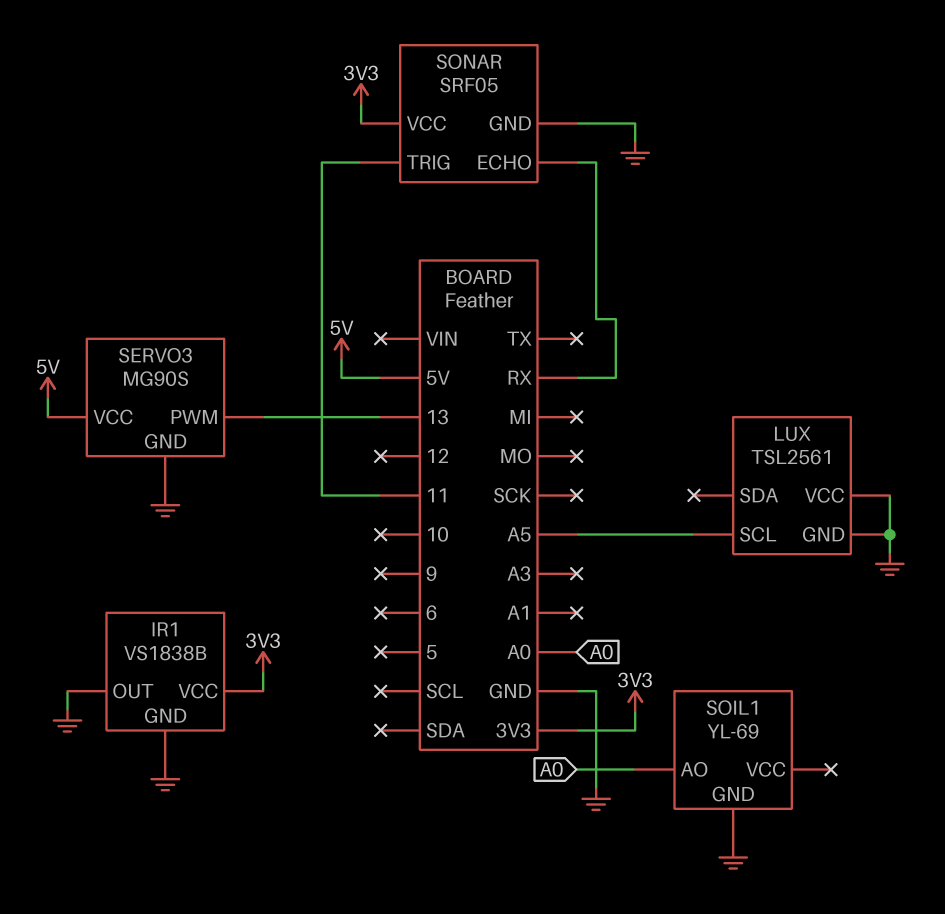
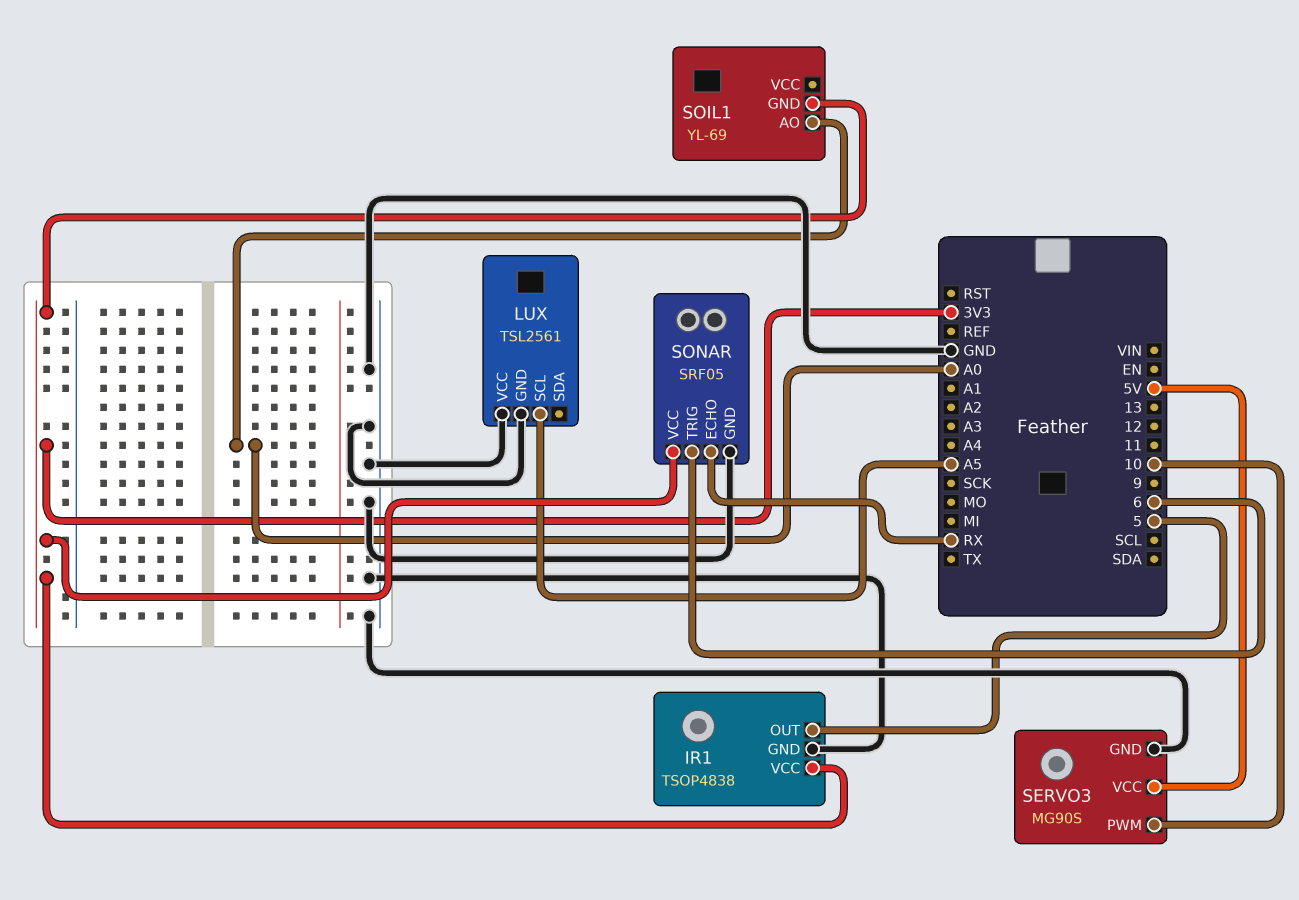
IR1: VS1838B -> TSOP4838
IR1 pin OUT: GND -> 5
SERVO3 pin PWM: 13 -> 10
SOIL1 pin GND: GND -> 3V3
SONAR pin TRIG: 11 -> 6

